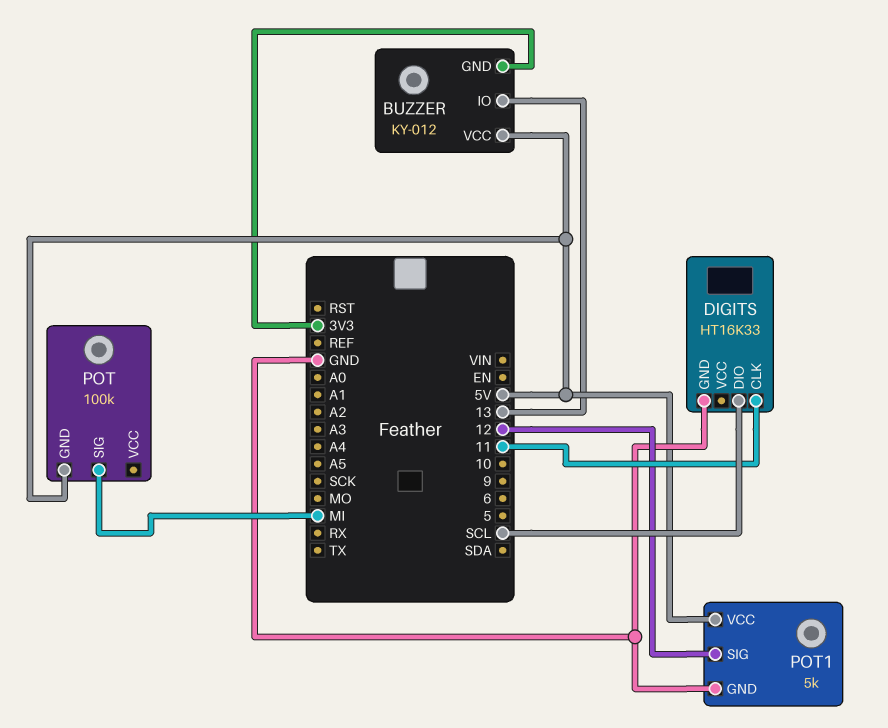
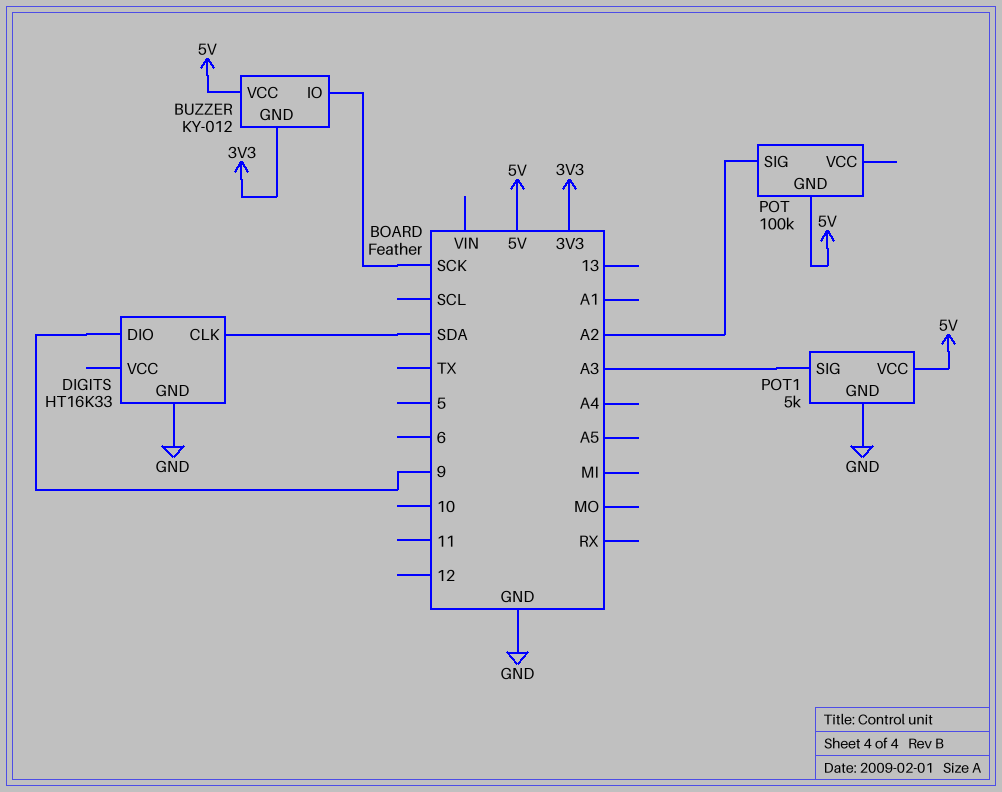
BUZZER pin IO: 13 -> SCK
DIGITS pin CLK: 11 -> SDA
DIGITS pin DIO: SCL -> 9
POT pin SIG: MI -> A2
POT1 pin SIG: 12 -> A3

